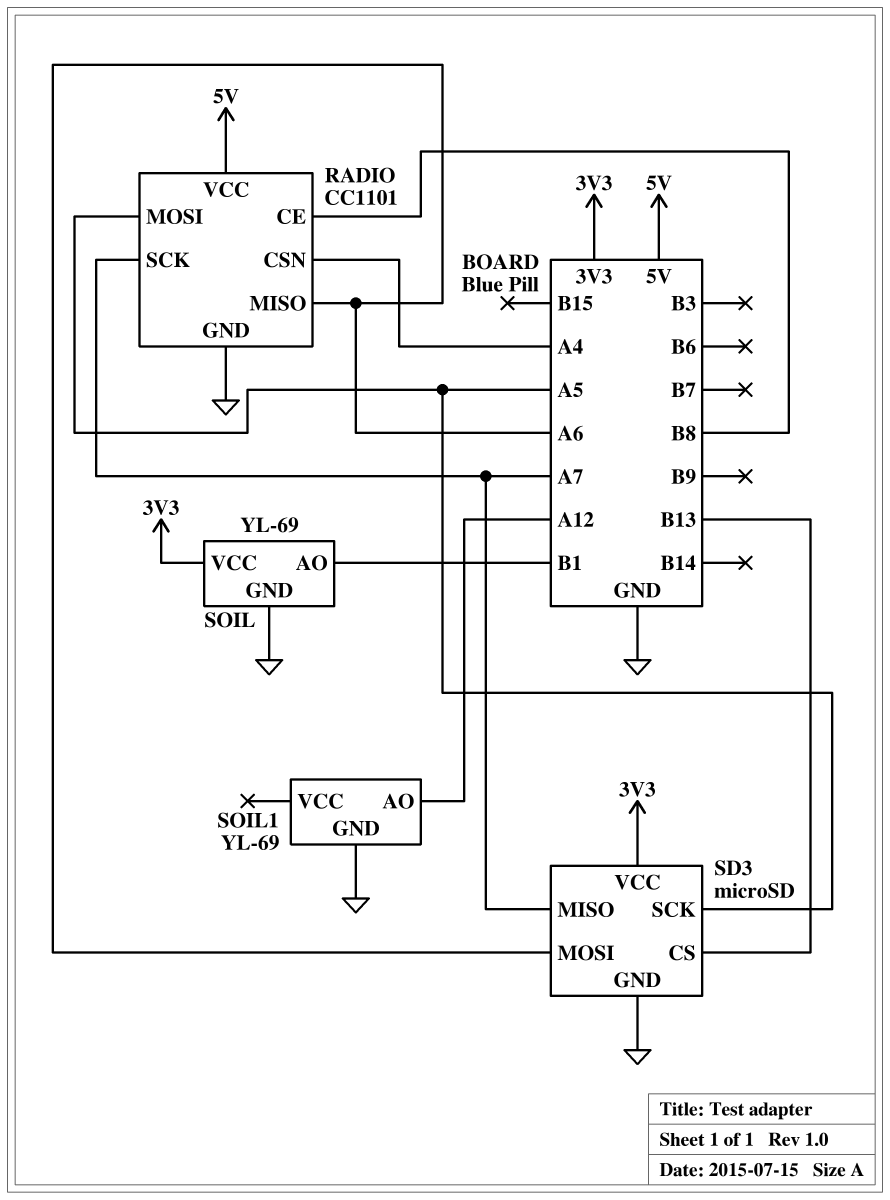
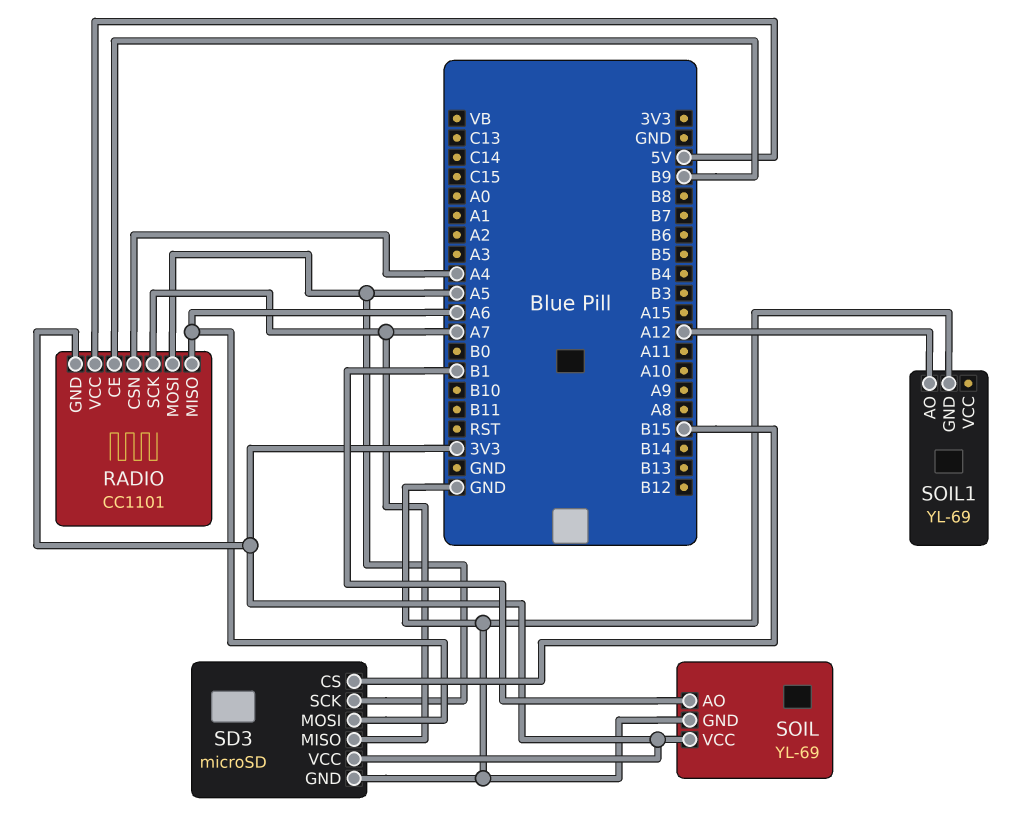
RADIO pin CE: B8 -> B9
RADIO pin GND: GND -> 3V3
SD3 pin CS: B13 -> B15

